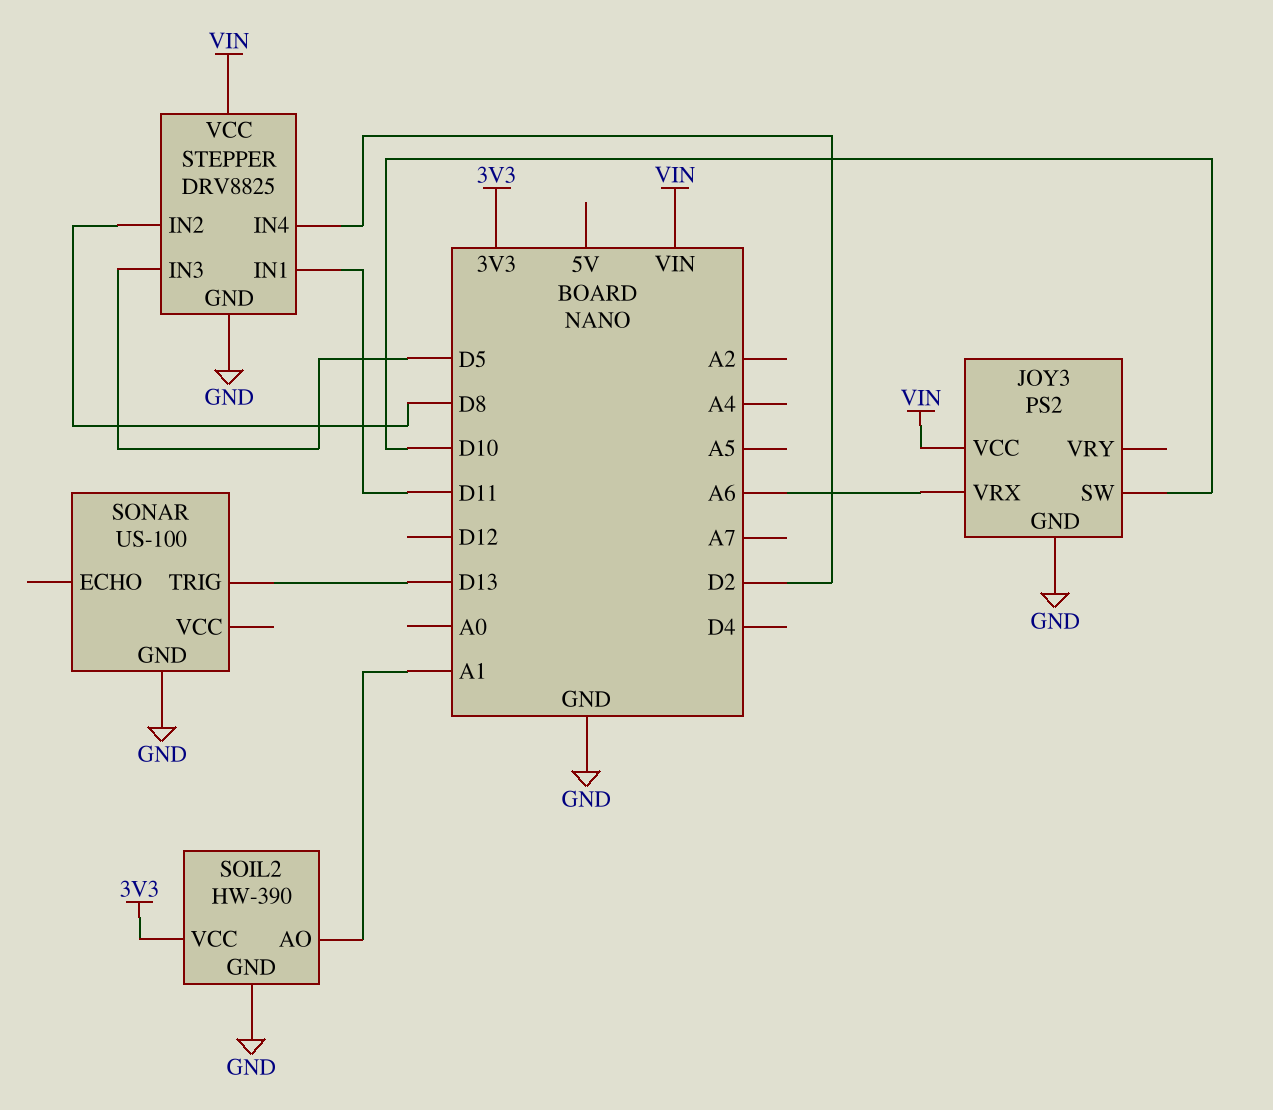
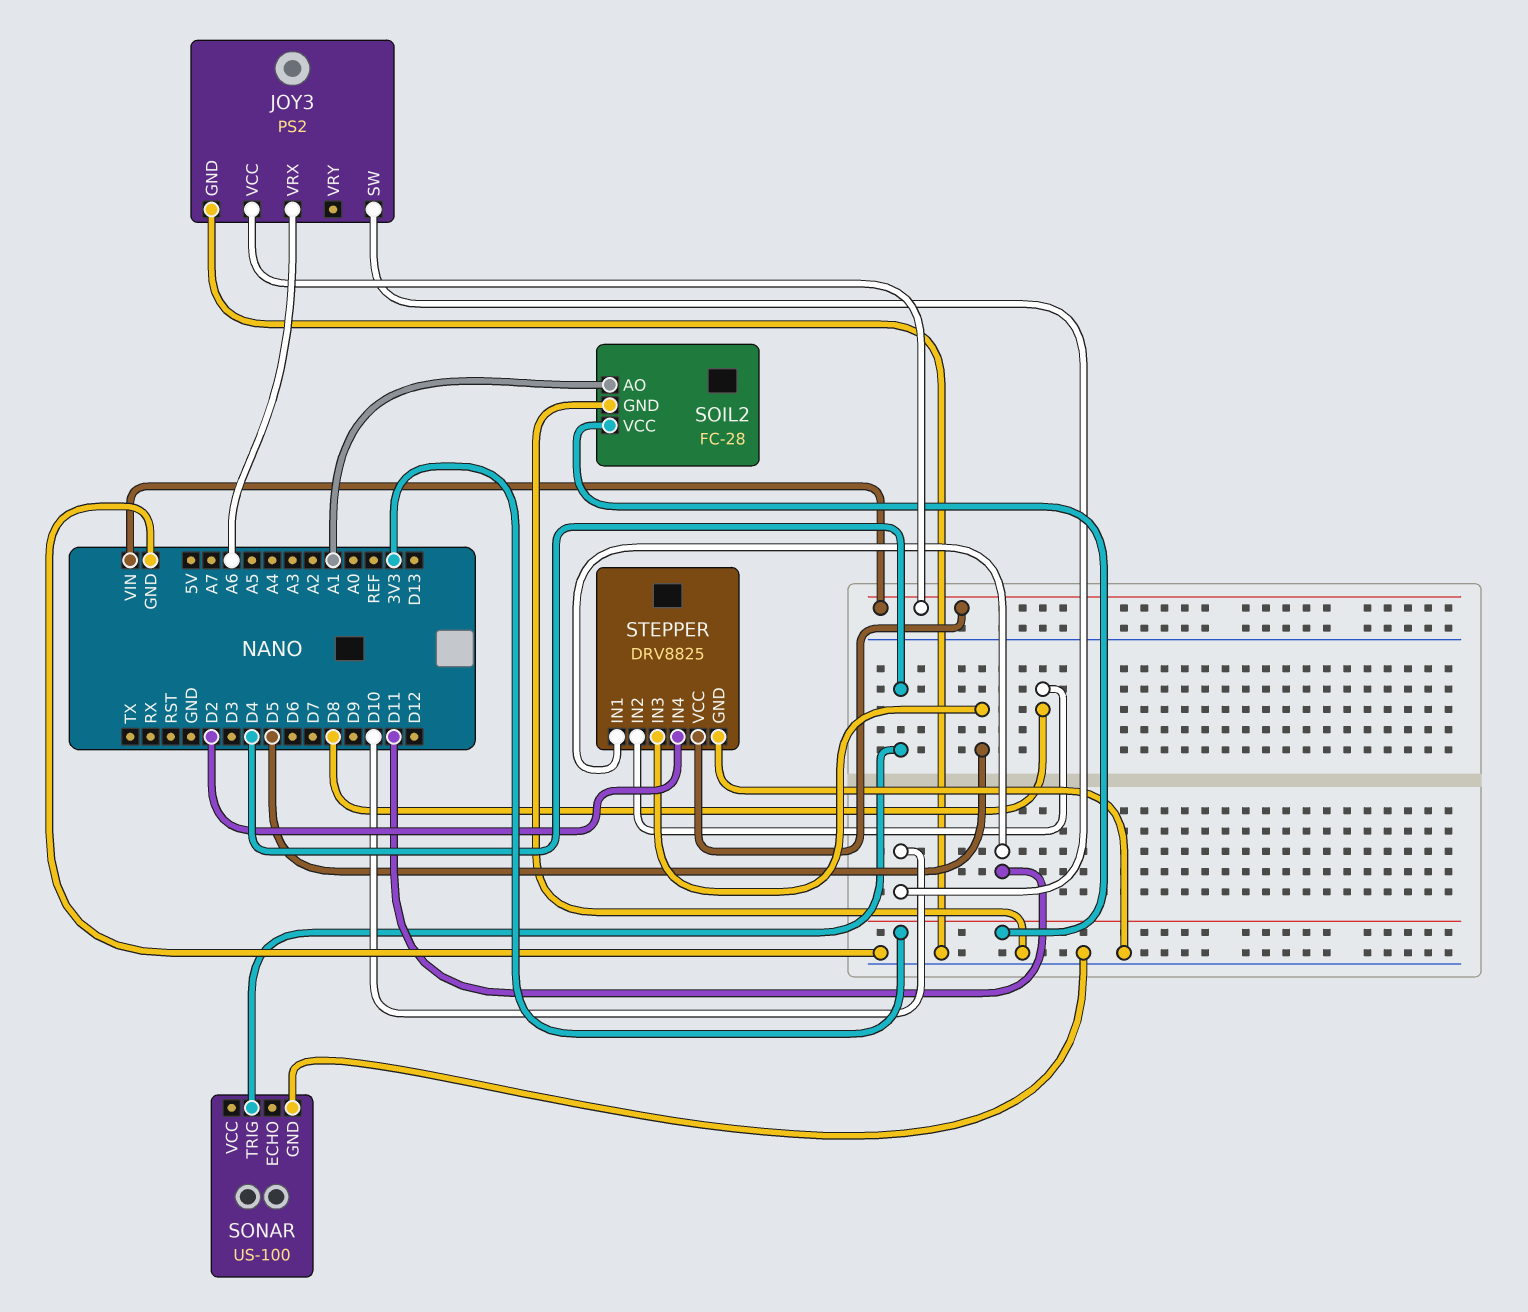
SOIL2: HW-390 -> FC-28
SONAR pin TRIG: D13 -> D4

